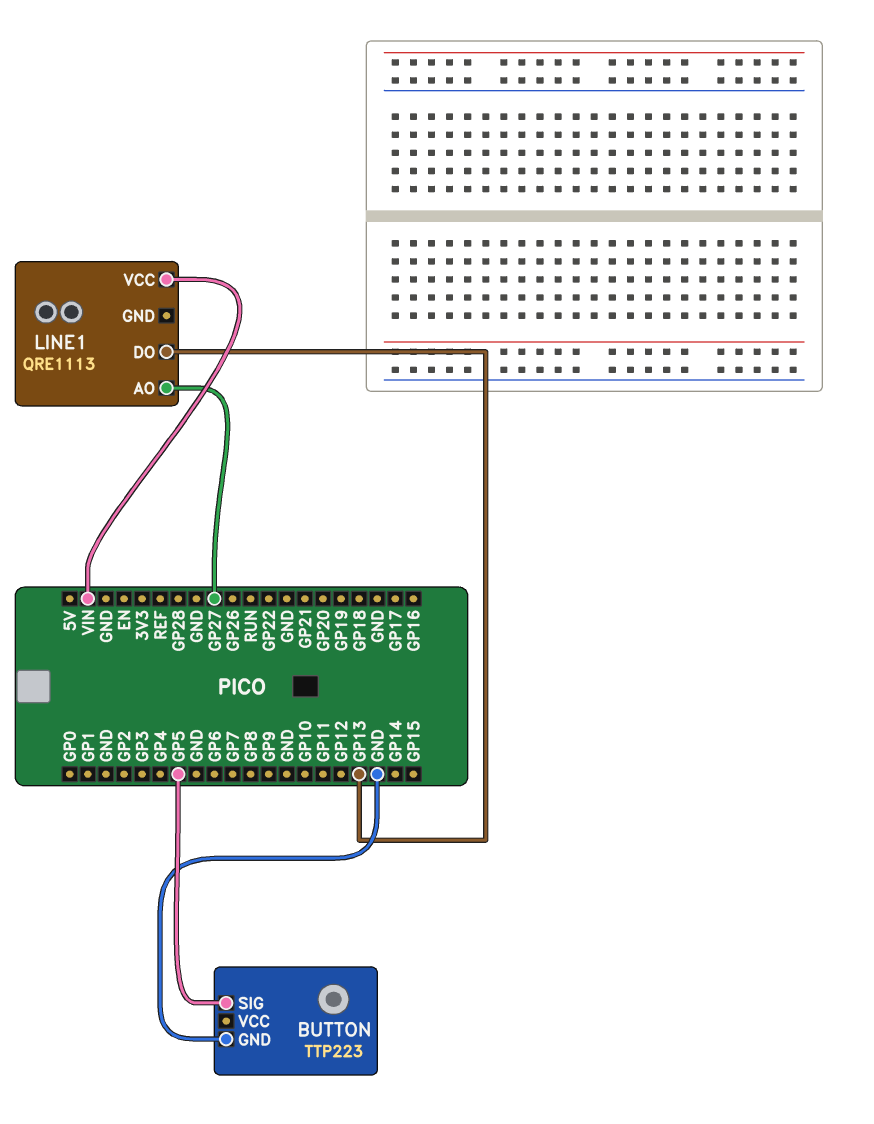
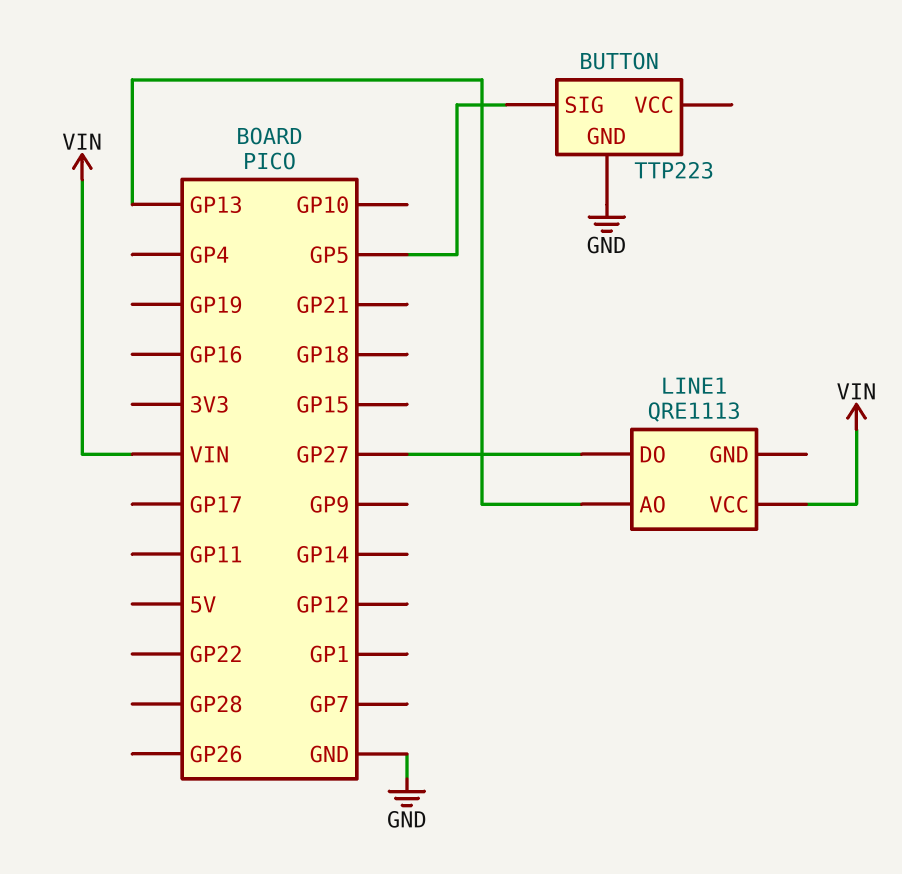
LINE1 pin AO: GP27 -> GP13
LINE1 pin DO: GP13 -> GP27

